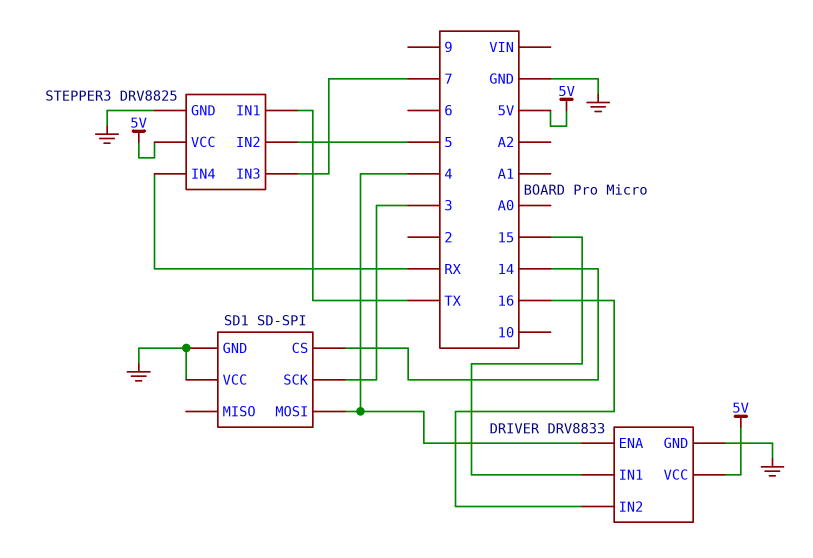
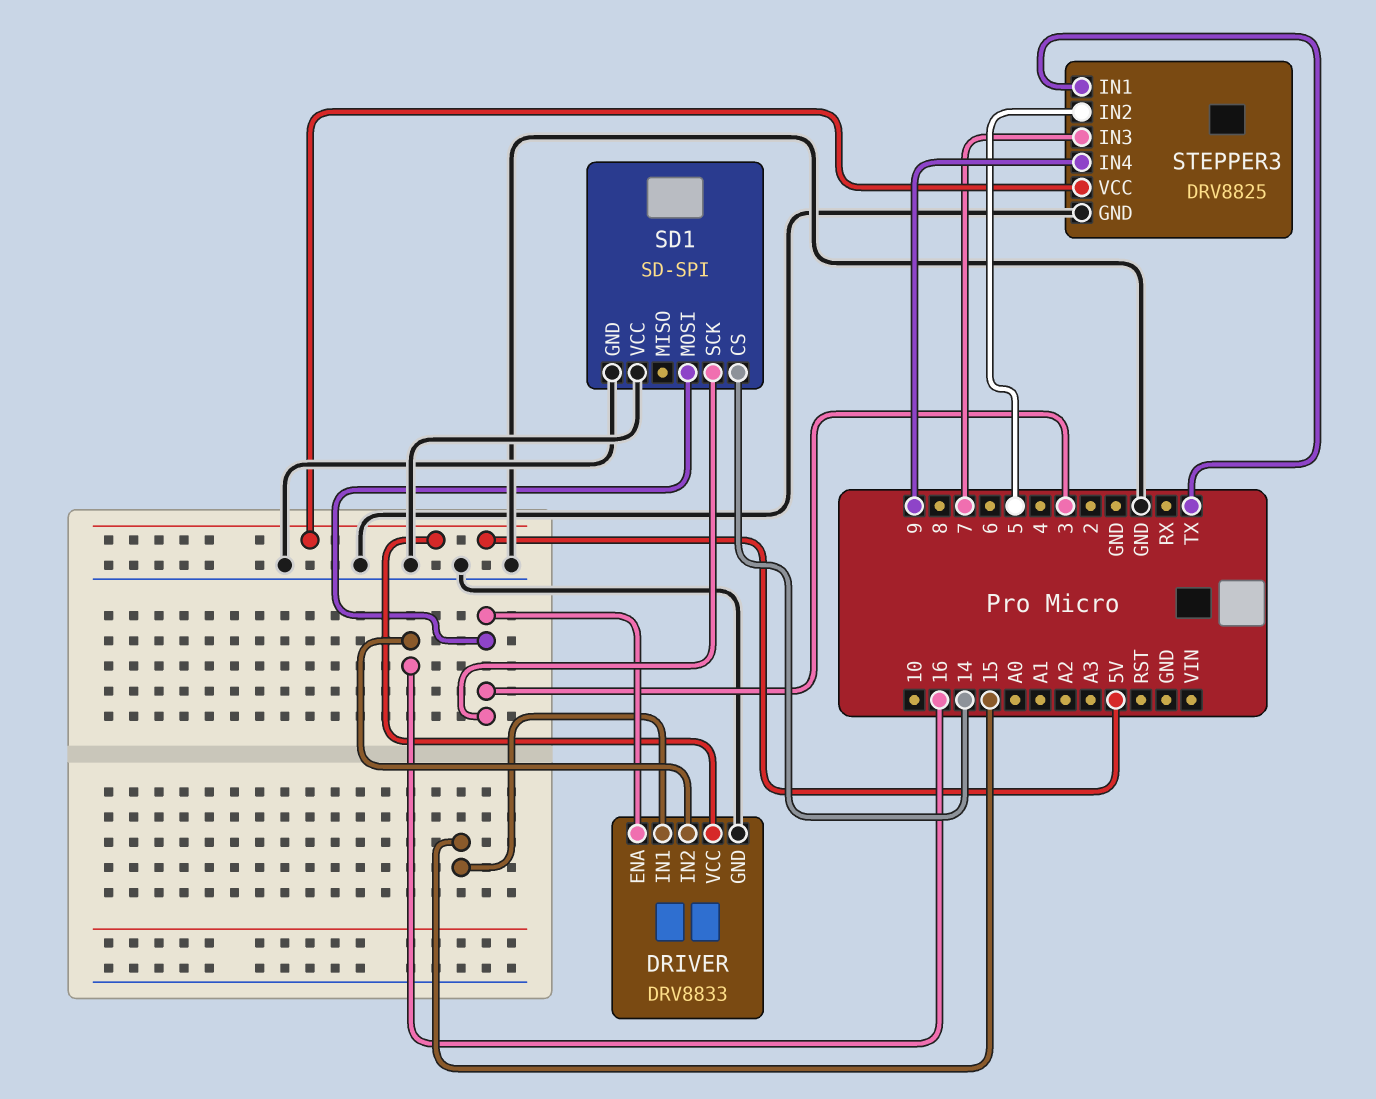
DRIVER pin ENA: 4 -> 3
SD1 pin MOSI: 4 -> 3
STEPPER3 pin IN4: RX -> 9

